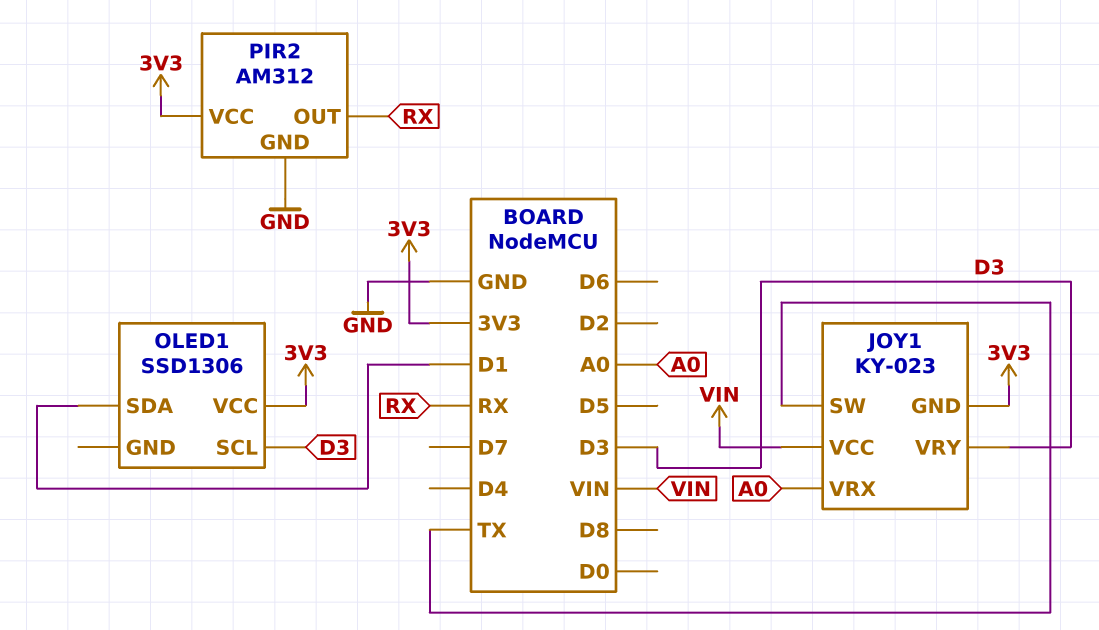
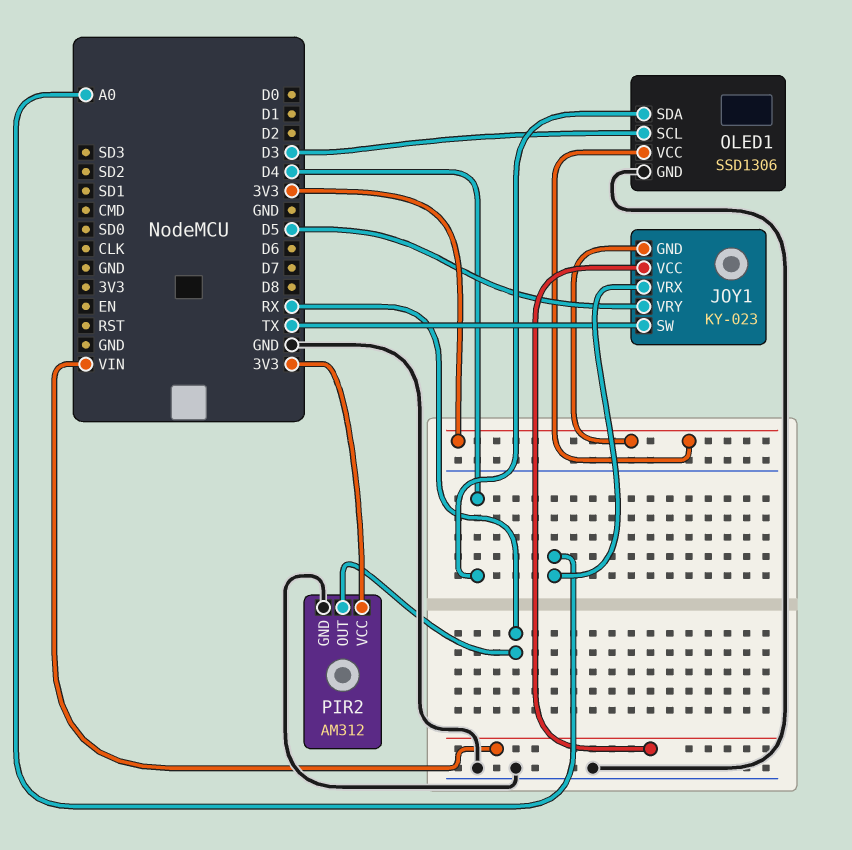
JOY1 pin VRY: D3 -> D5
OLED1 pin GND: none -> GND
OLED1 pin SDA: D1 -> D4

